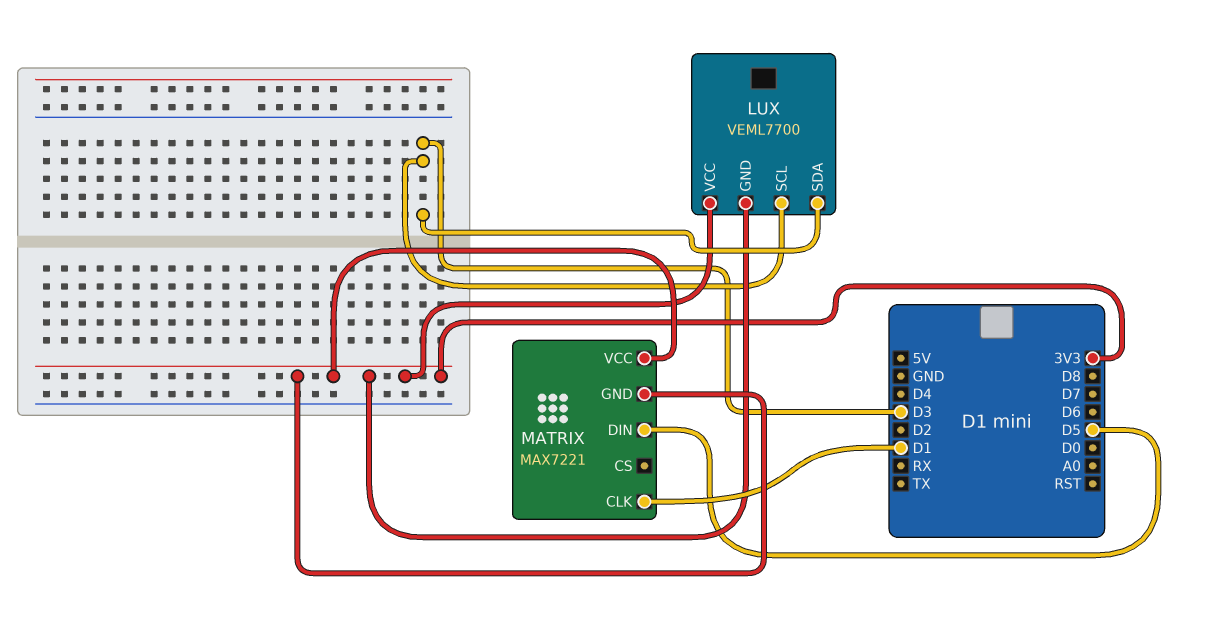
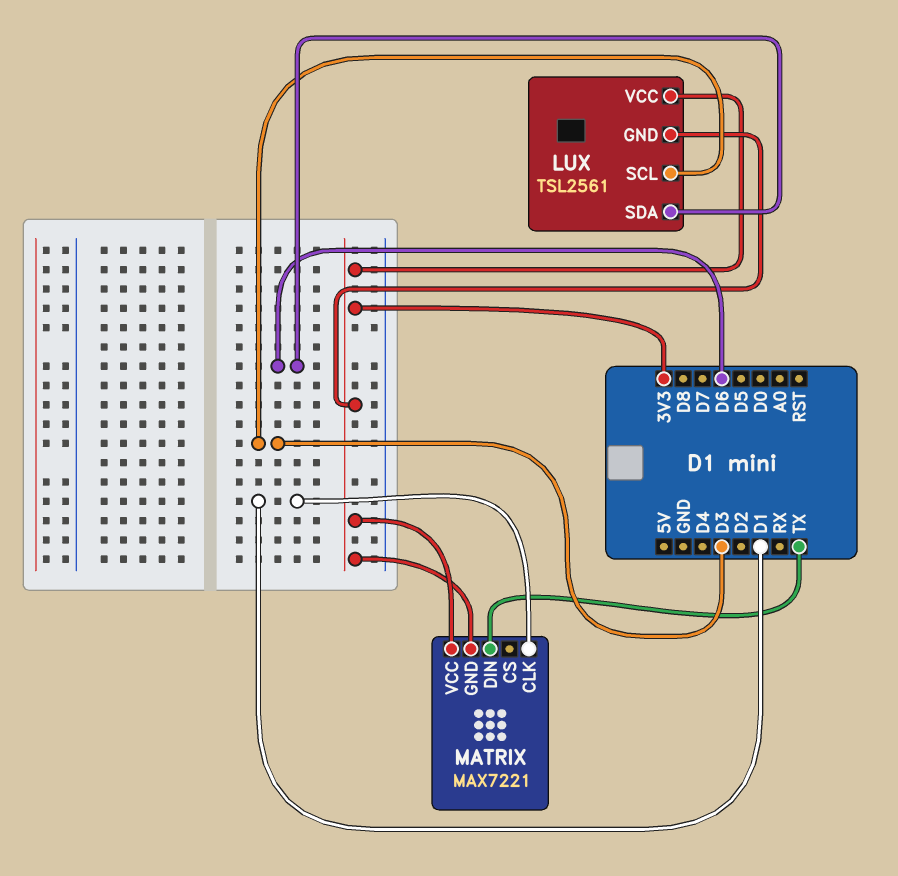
LUX: VEML7700 -> TSL2561
LUX pin SDA: D3 -> D6
MATRIX pin DIN: D5 -> TX

